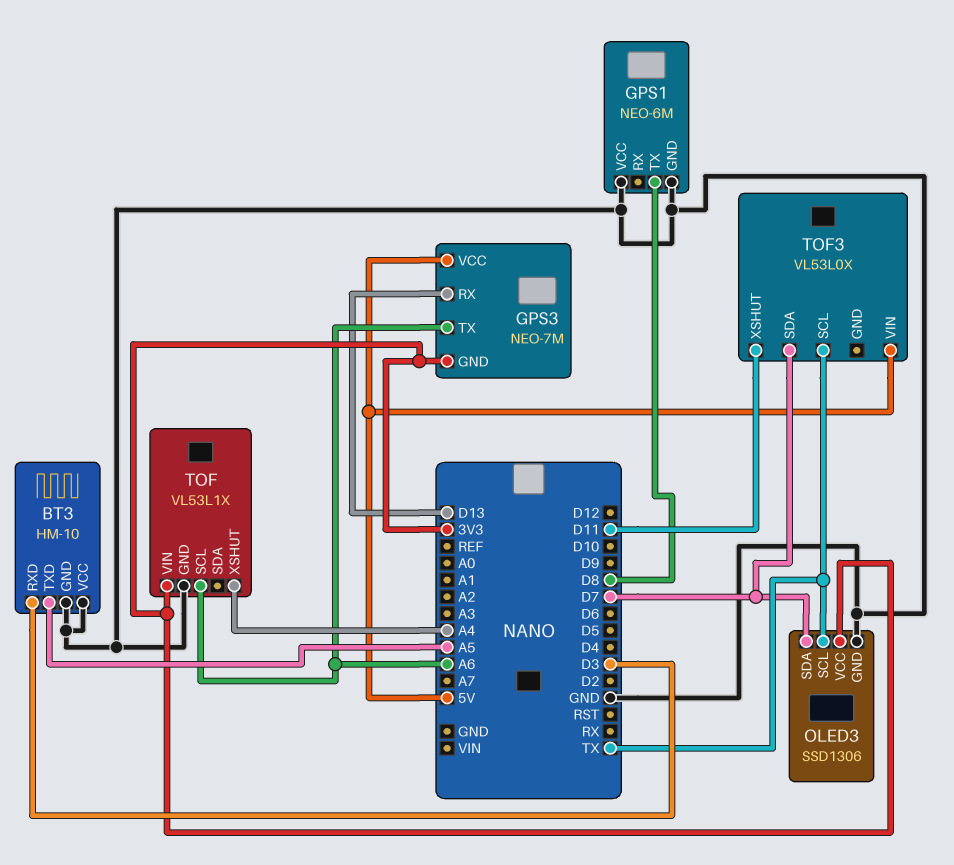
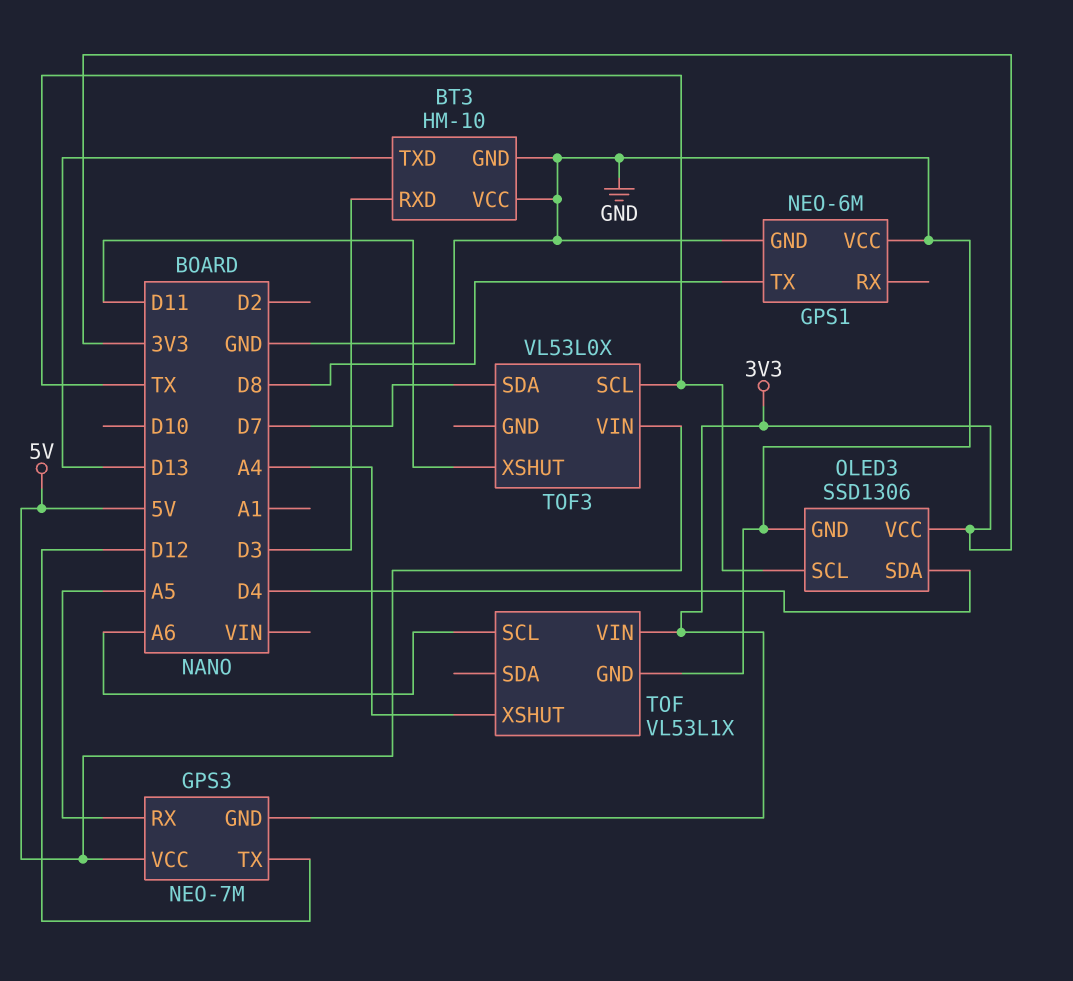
BT3 pin TXD: A5 -> D13
GPS3 pin RX: D13 -> A5
GPS3 pin TX: A6 -> D12
OLED3 pin SDA: D7 -> D4

